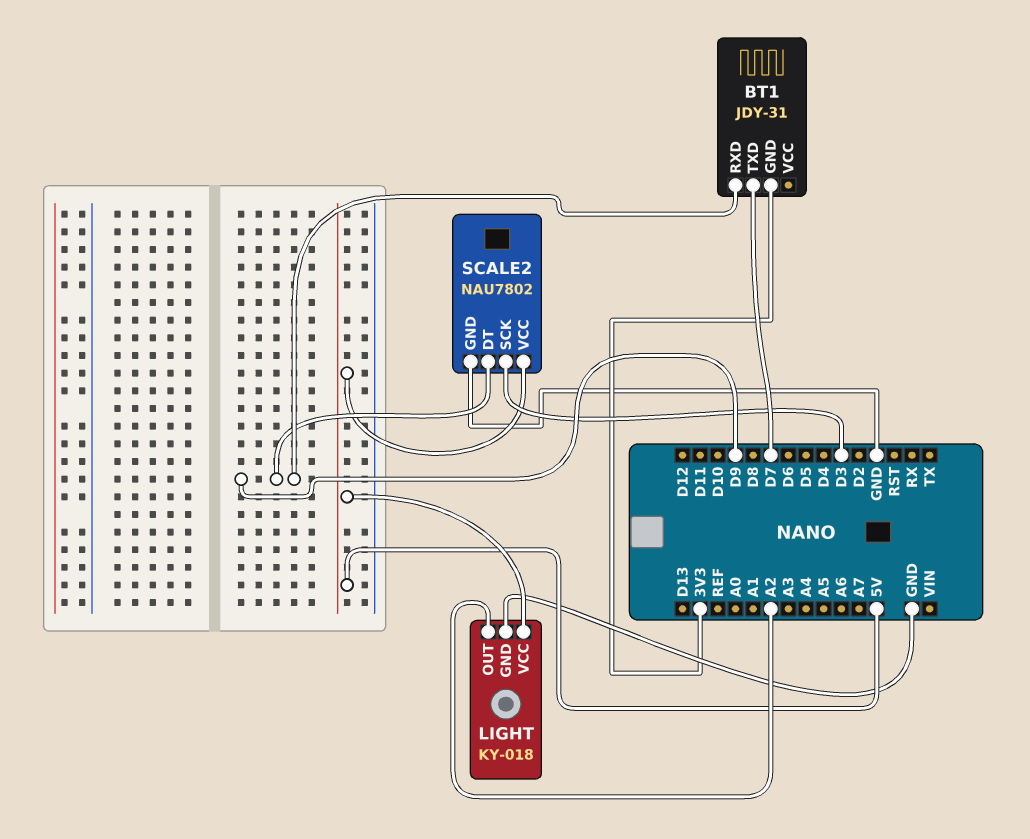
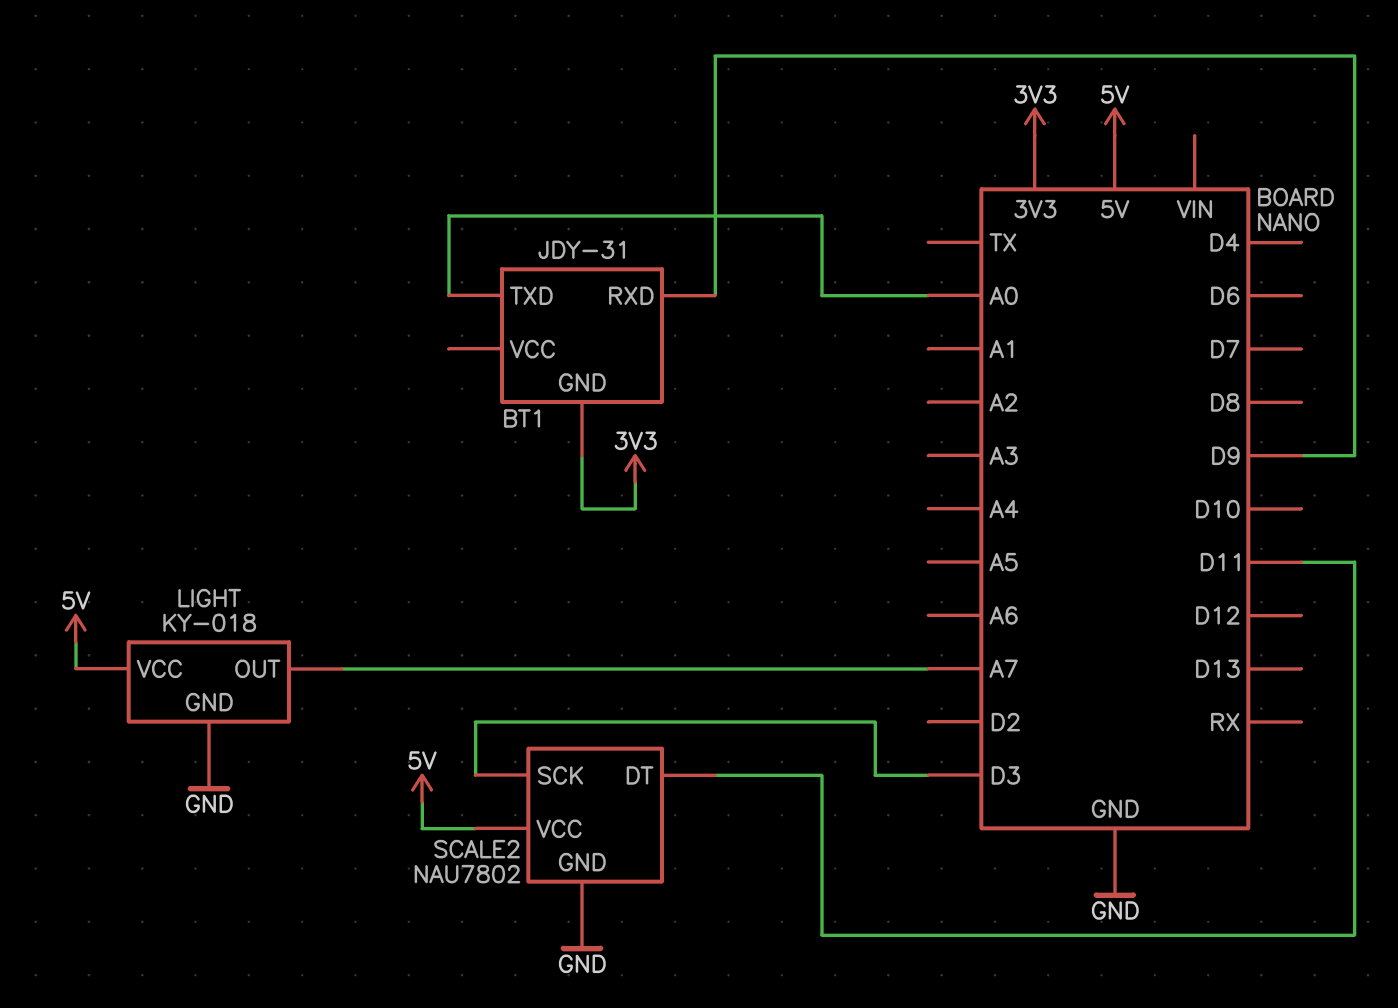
BT1 pin TXD: D7 -> A0
LIGHT pin OUT: A2 -> A7
SCALE2 pin DT: D9 -> D11

